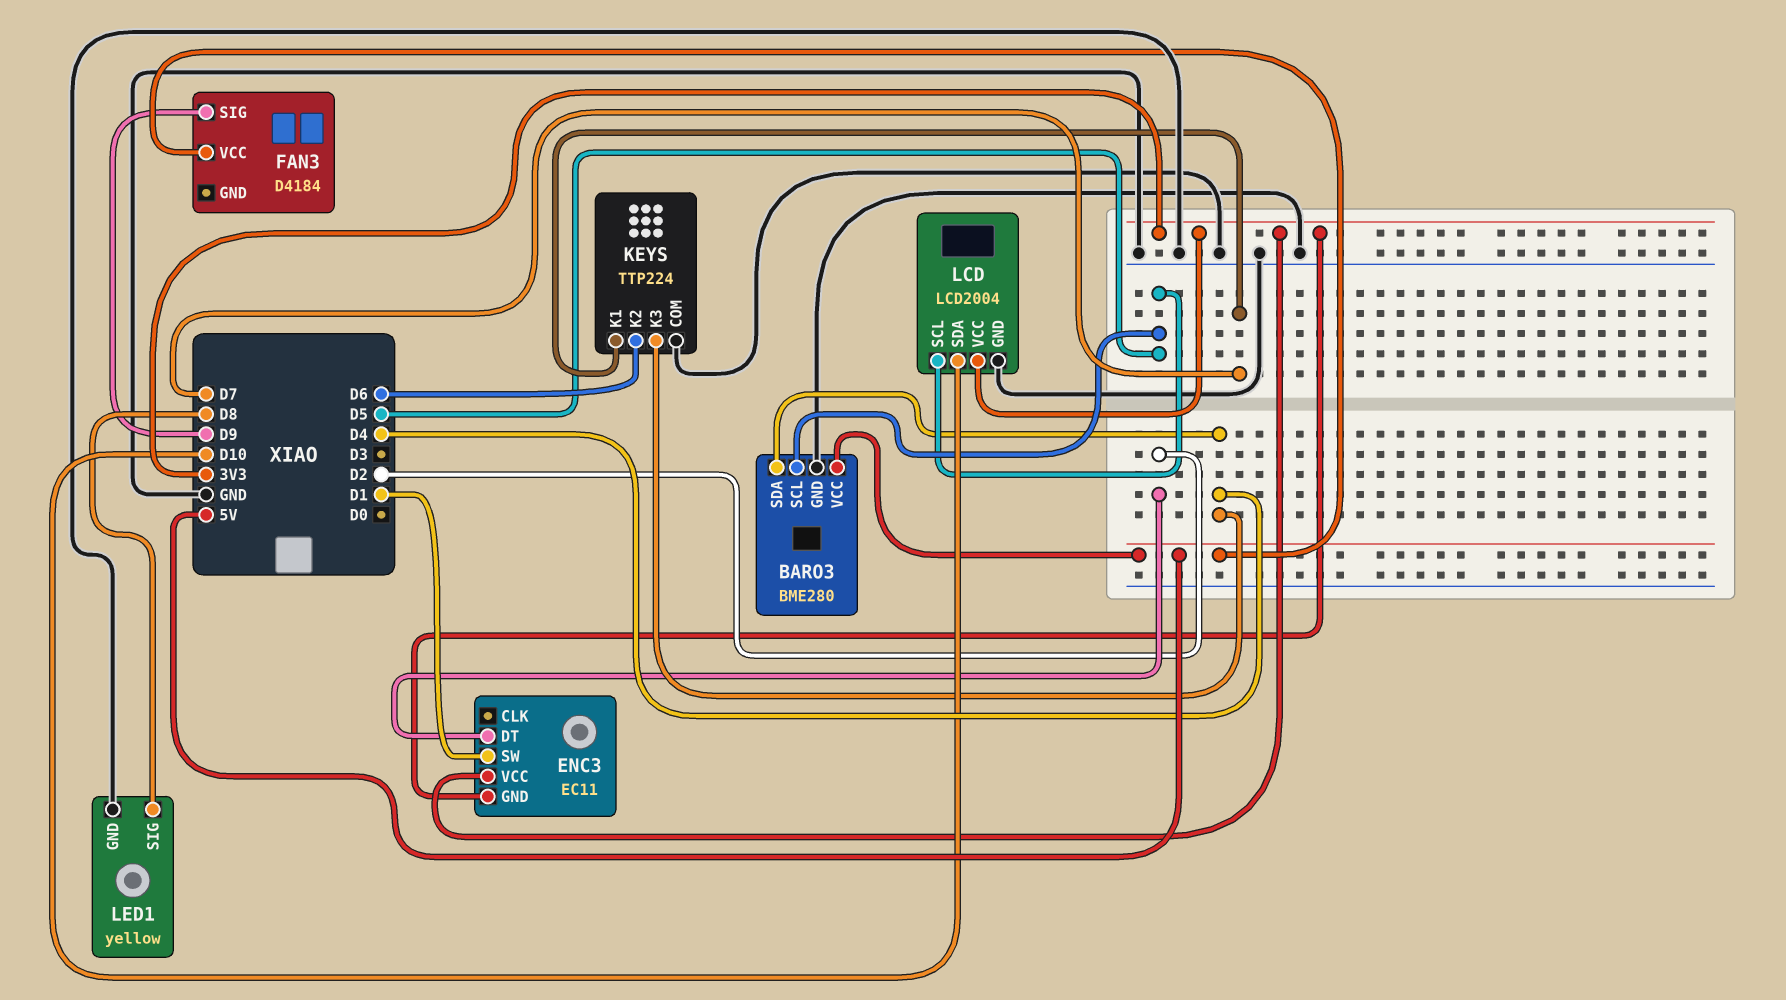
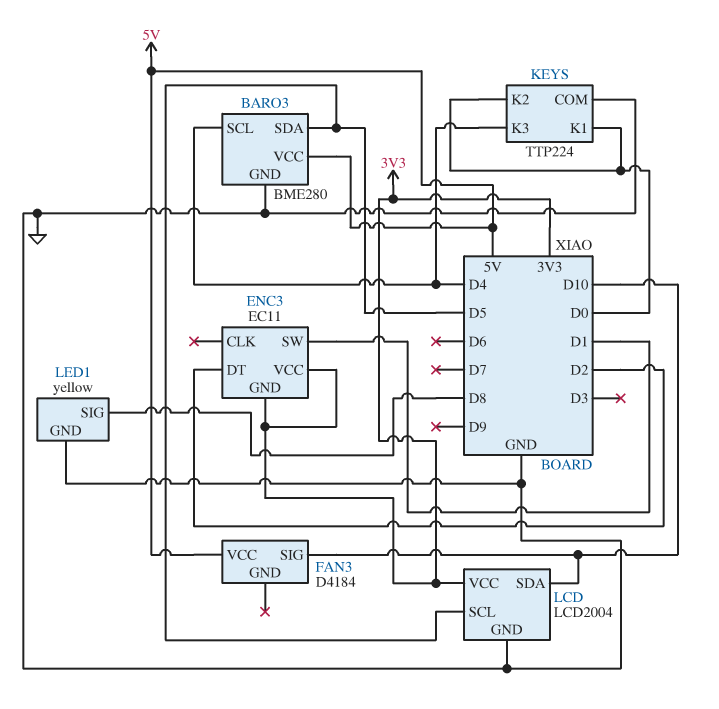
BARO3 pin SCL: D5 -> D4
BARO3 pin SDA: D4 -> D5
FAN3 pin SIG: D9 -> D10
KEYS pin K1: D7 -> D0
KEYS pin K2: D6 -> D0

